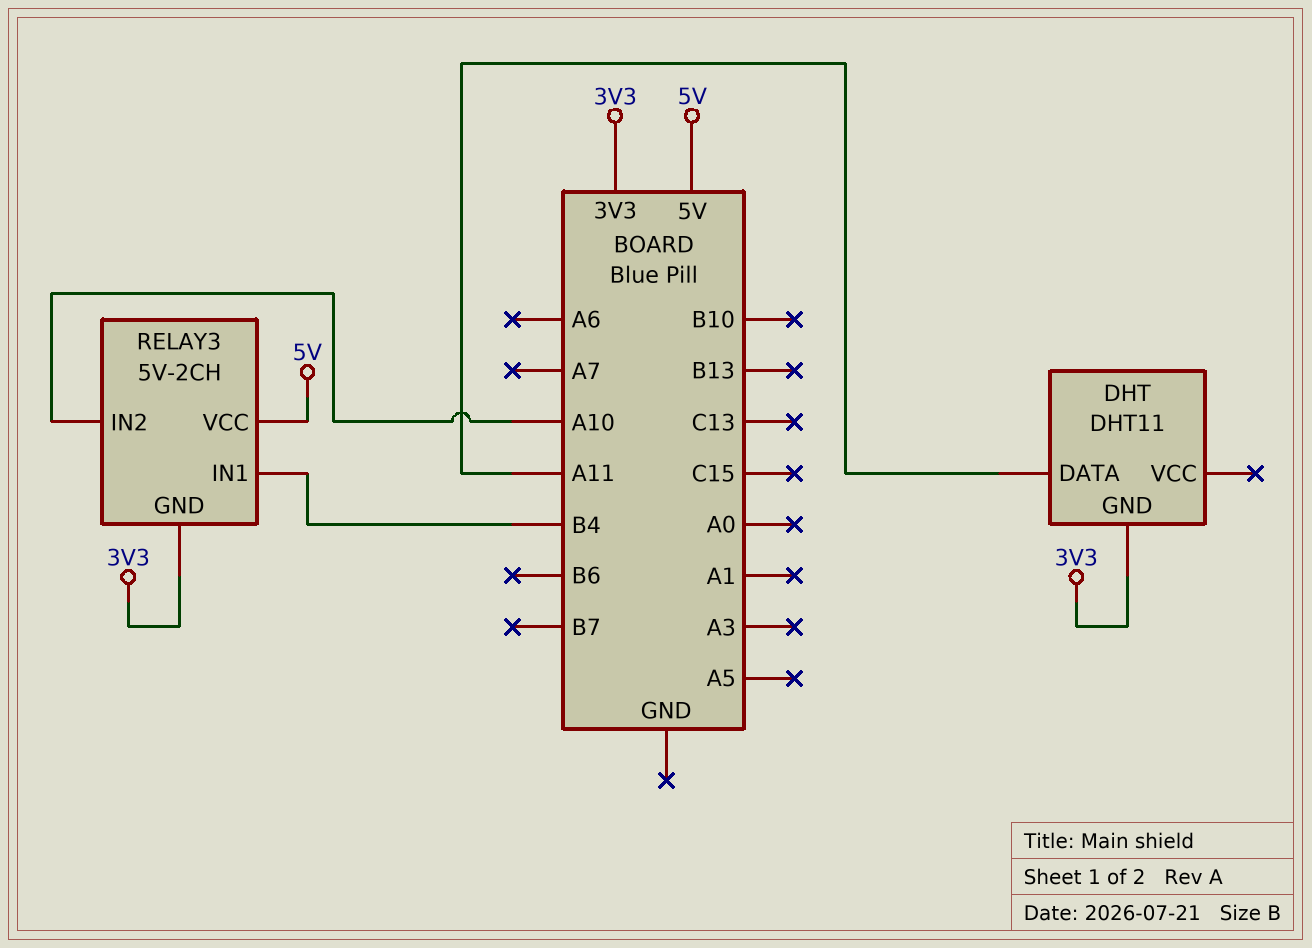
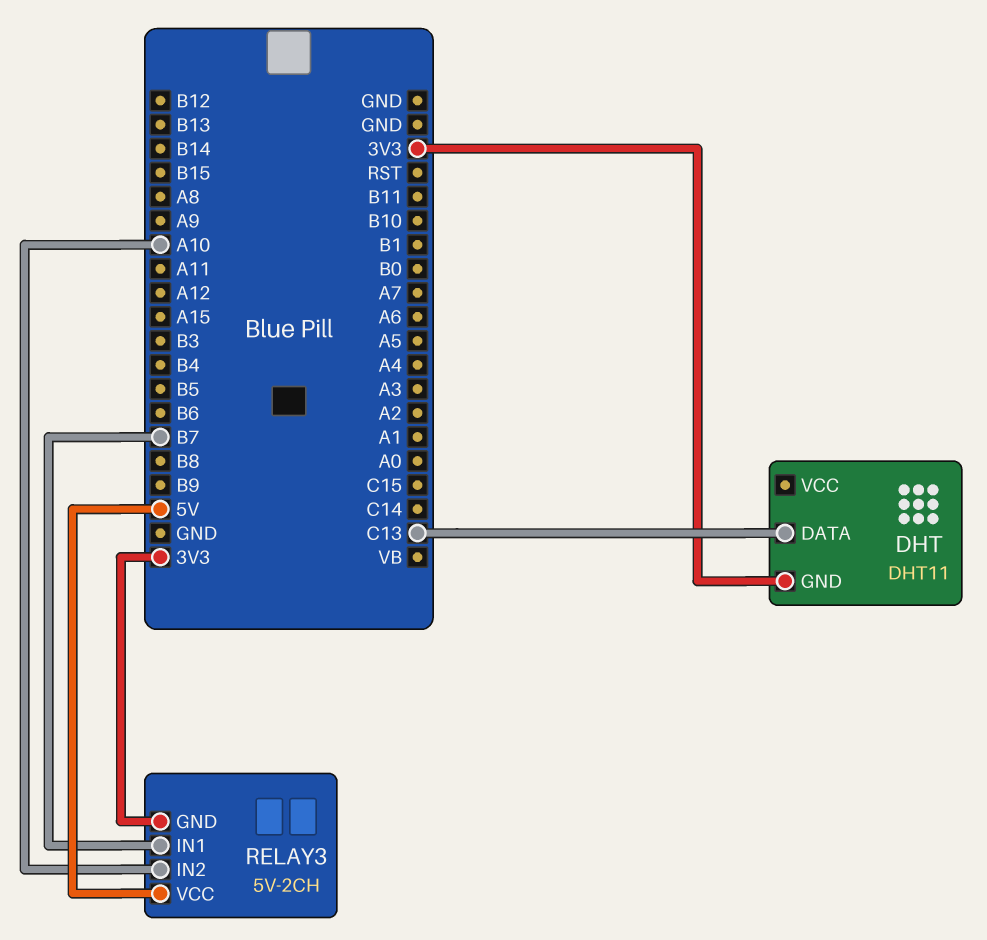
DHT pin DATA: A11 -> C13
RELAY3 pin IN1: B4 -> B7

